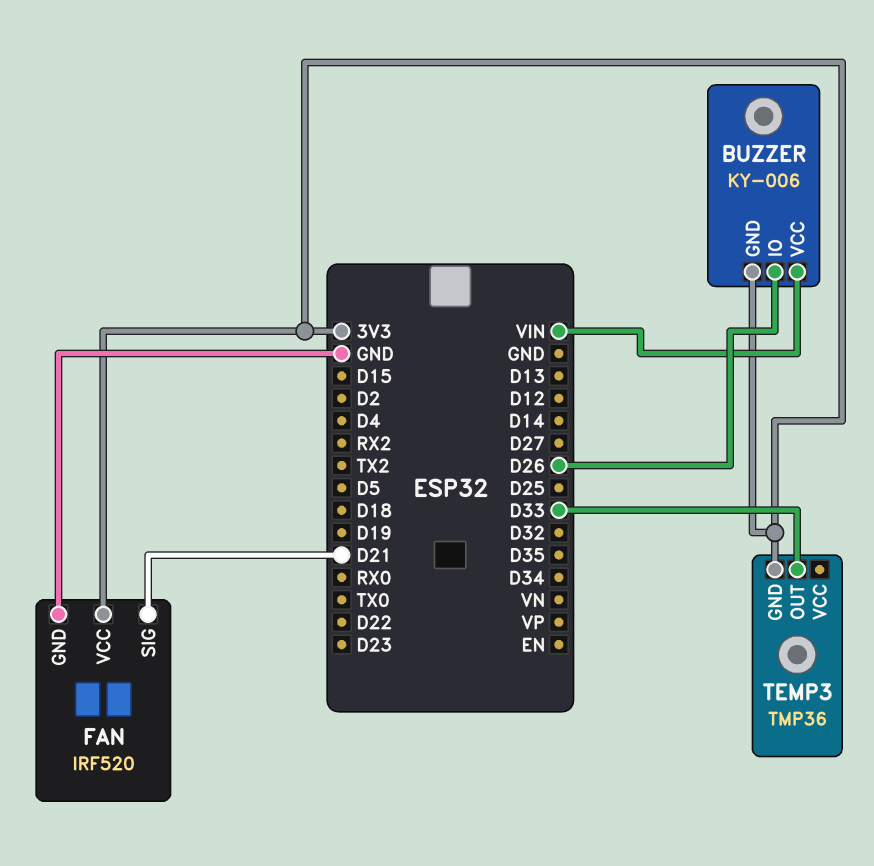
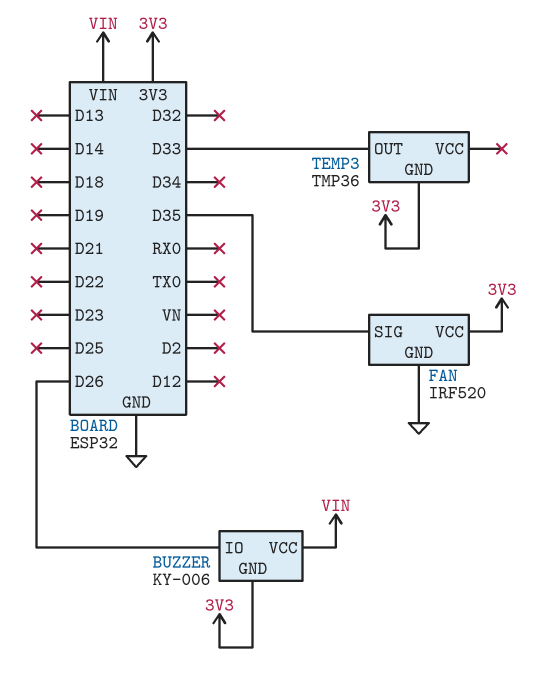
FAN pin SIG: D21 -> D35

